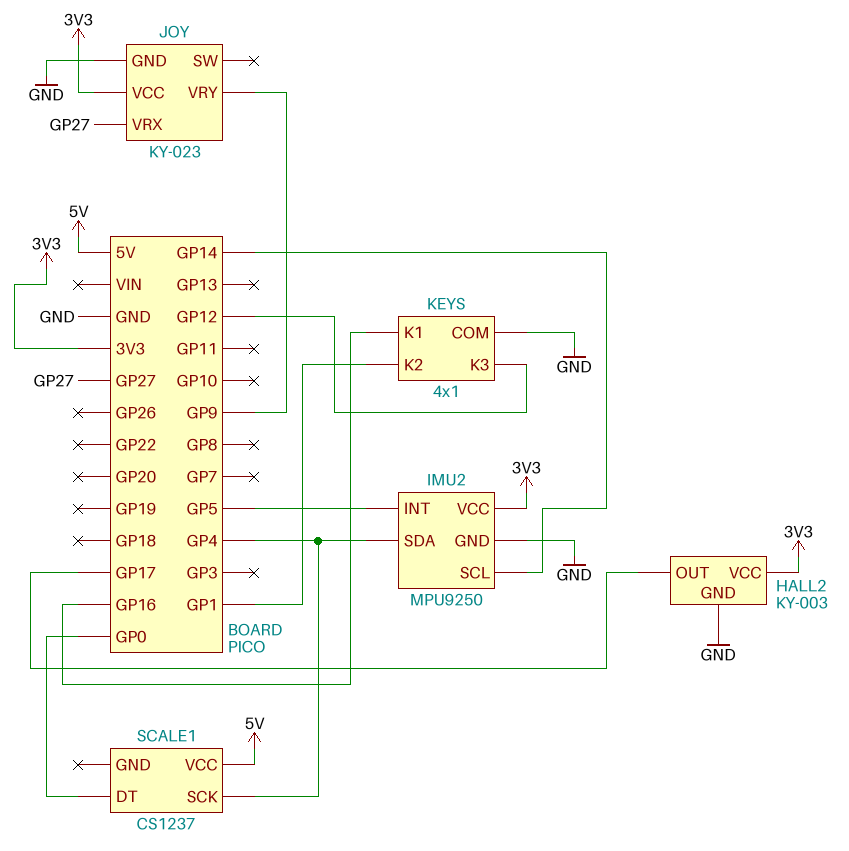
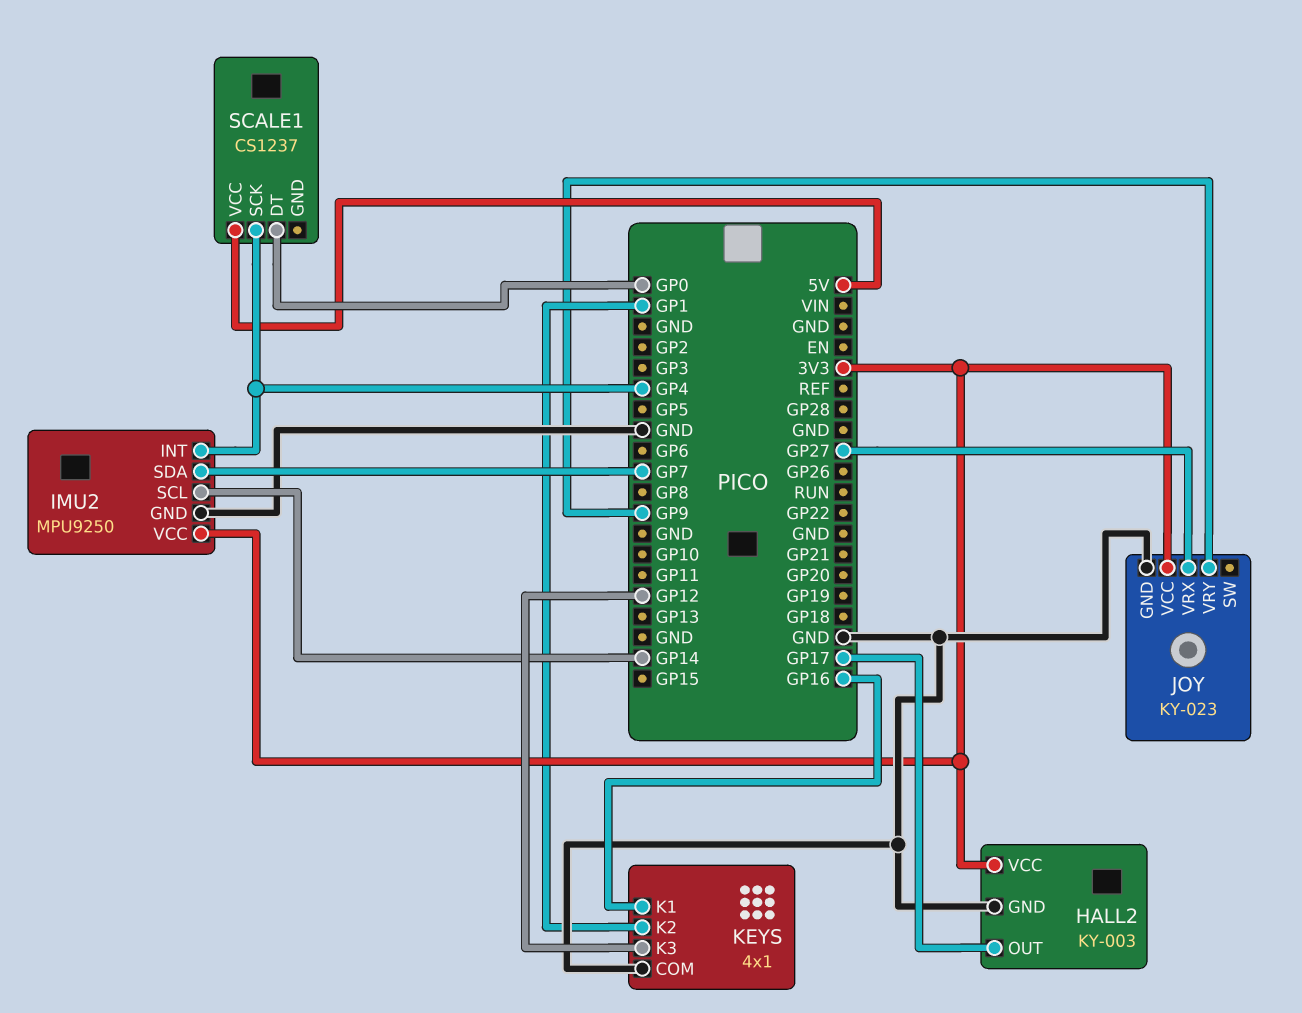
IMU2 pin INT: GP5 -> GP4
IMU2 pin SDA: GP4 -> GP7

